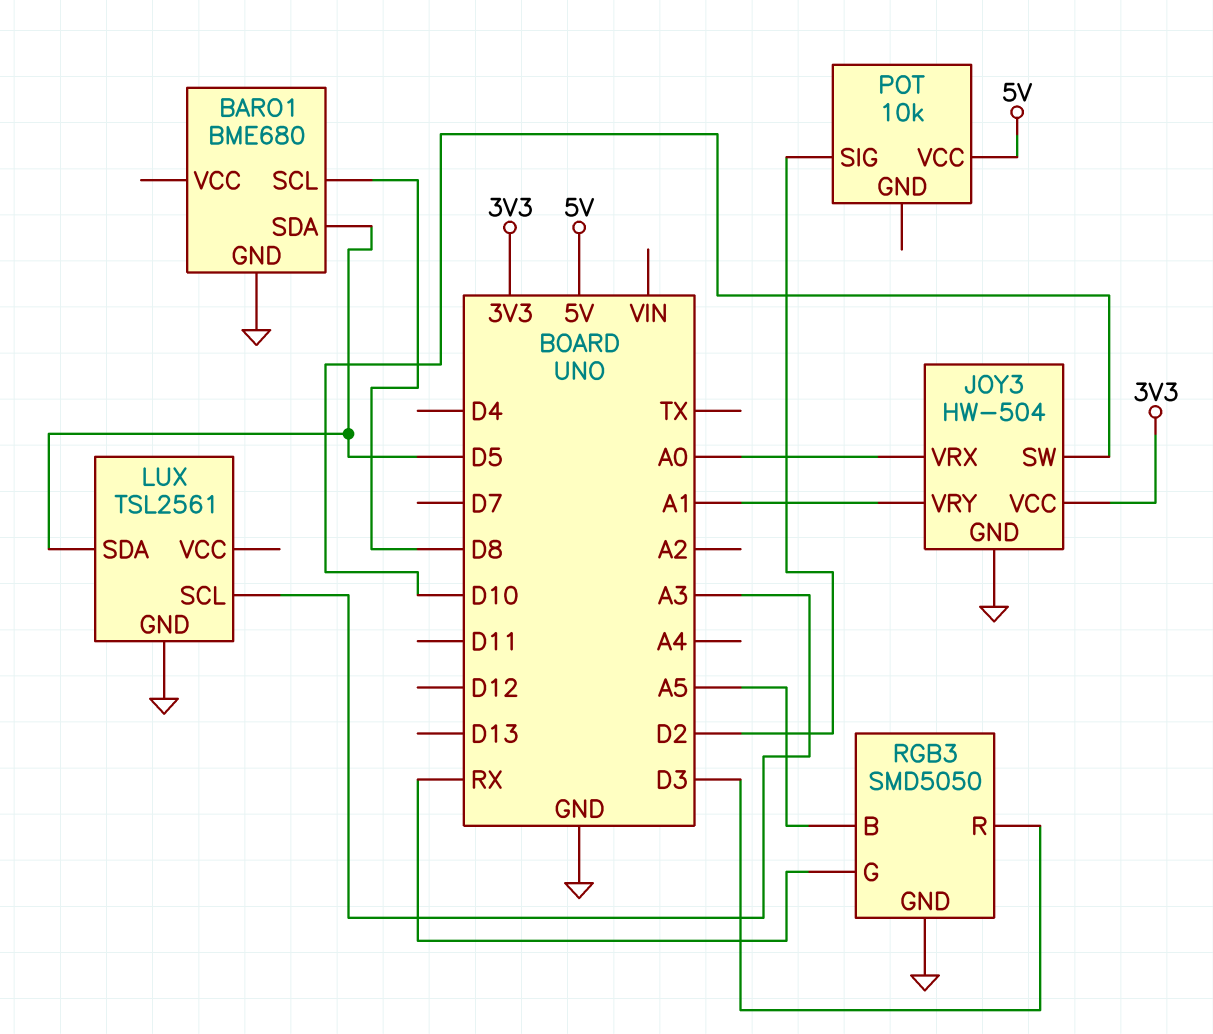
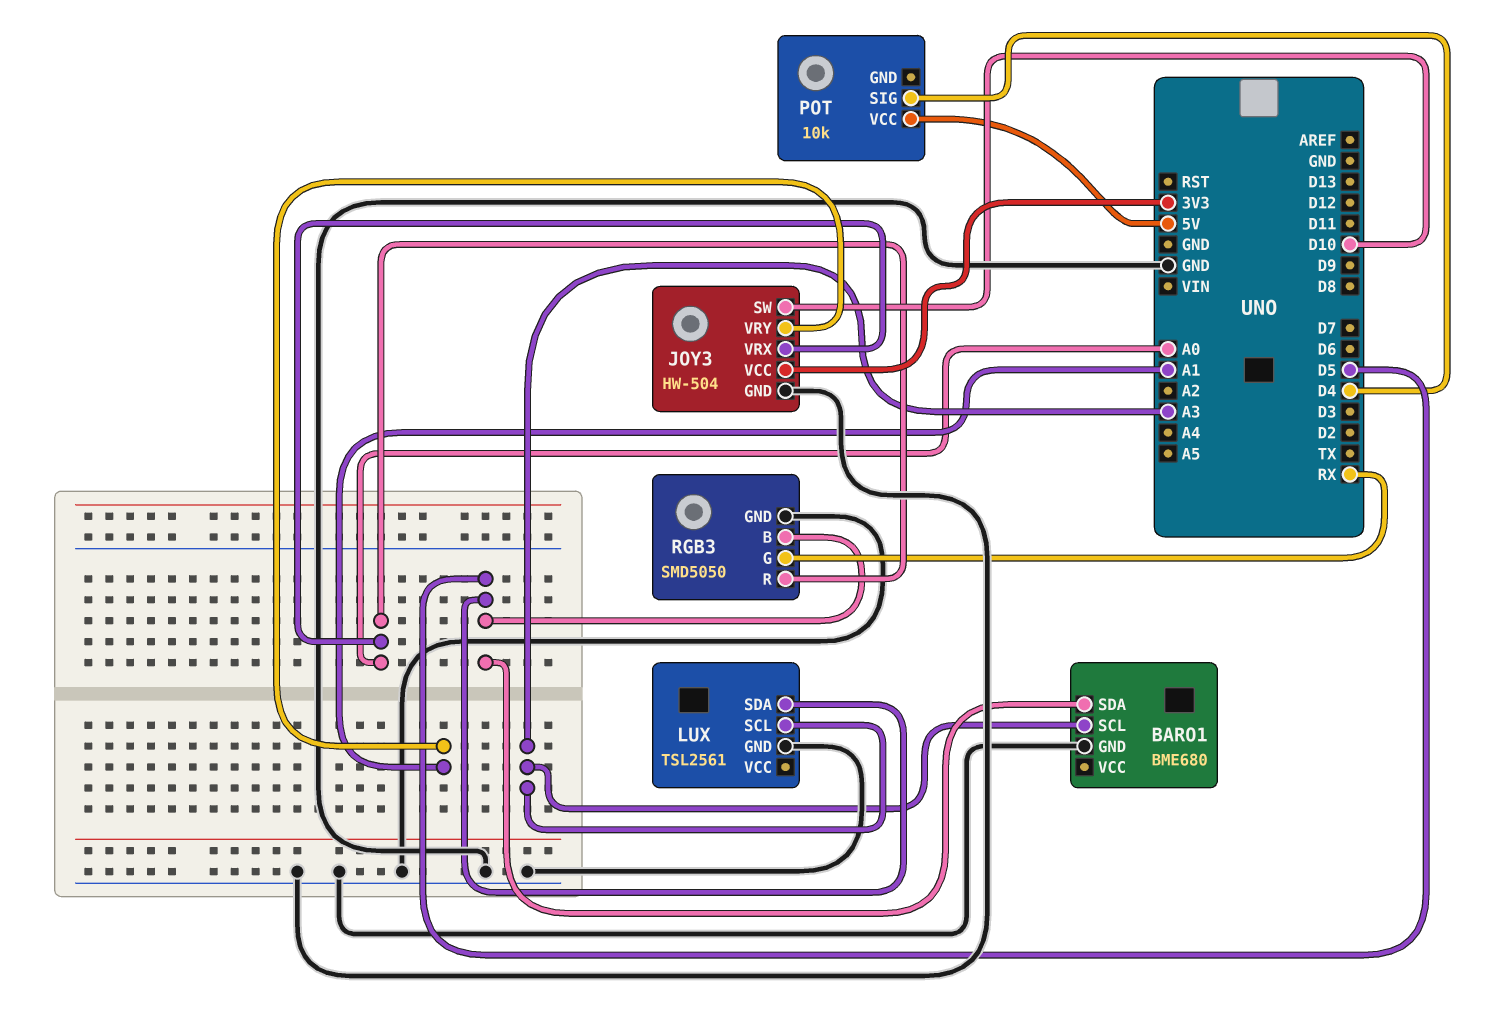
BARO1 pin SCL: D8 -> A3
POT pin SIG: D2 -> D4
RGB3 pin B: A5 -> D5
RGB3 pin R: D3 -> A0

